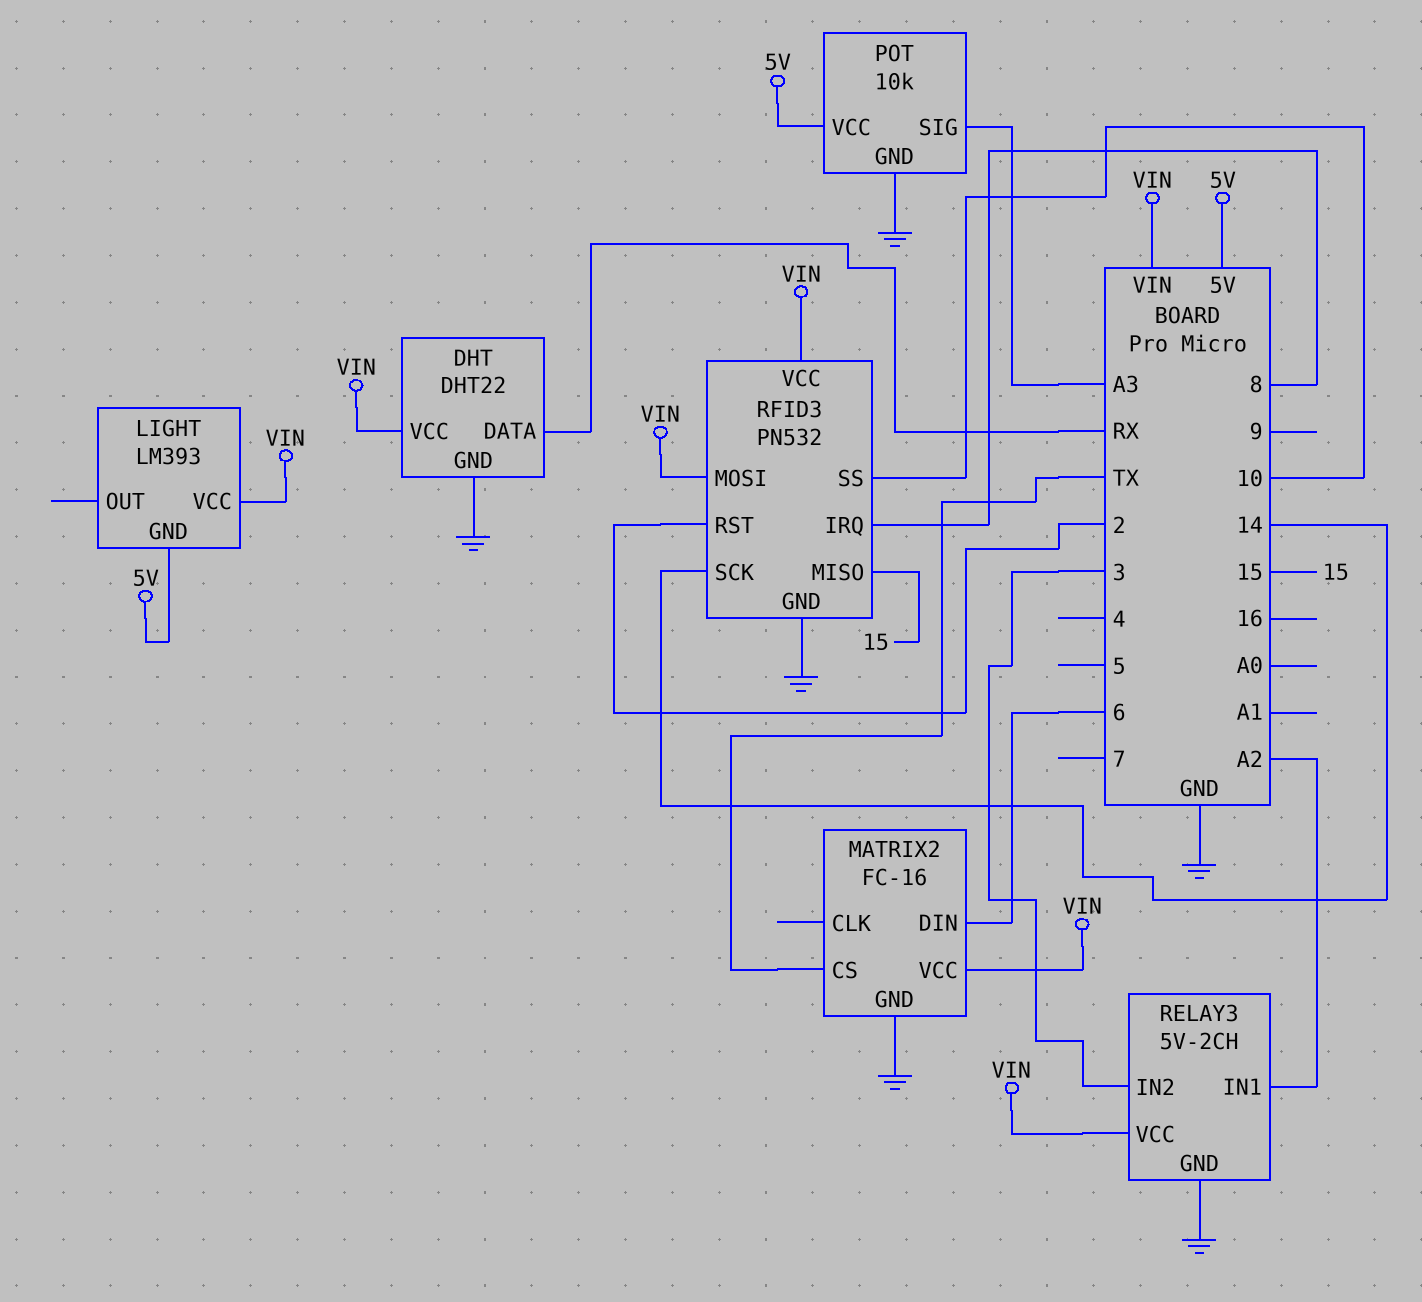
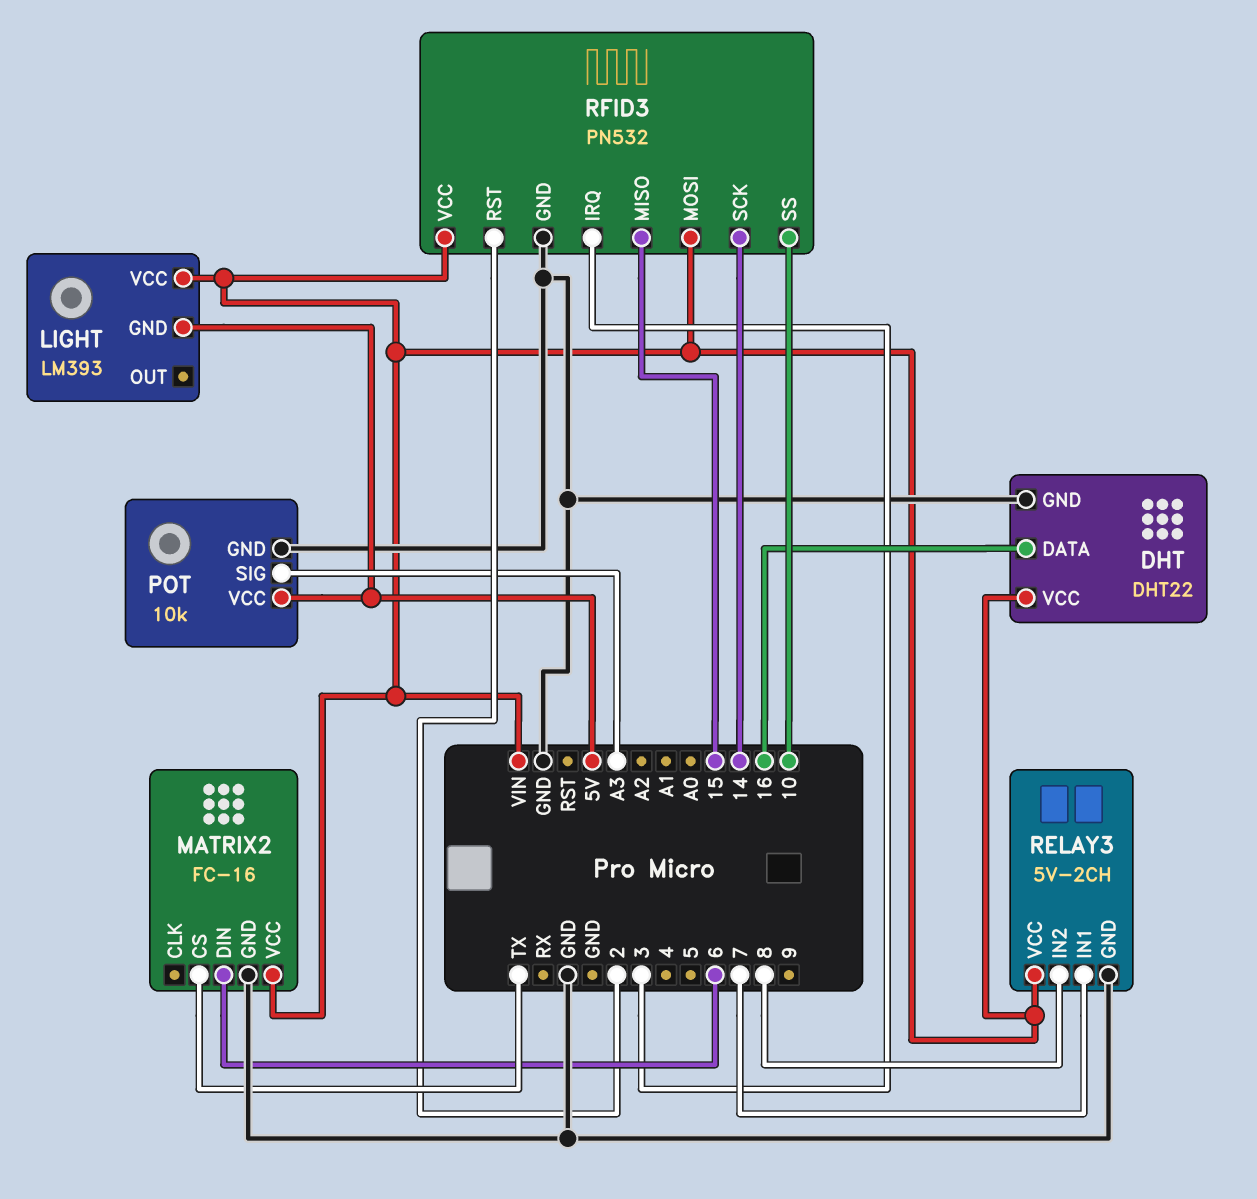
DHT pin DATA: RX -> 16
RELAY3 pin IN1: A2 -> 7
RELAY3 pin IN2: 3 -> 8
RFID3 pin IRQ: 8 -> 3

